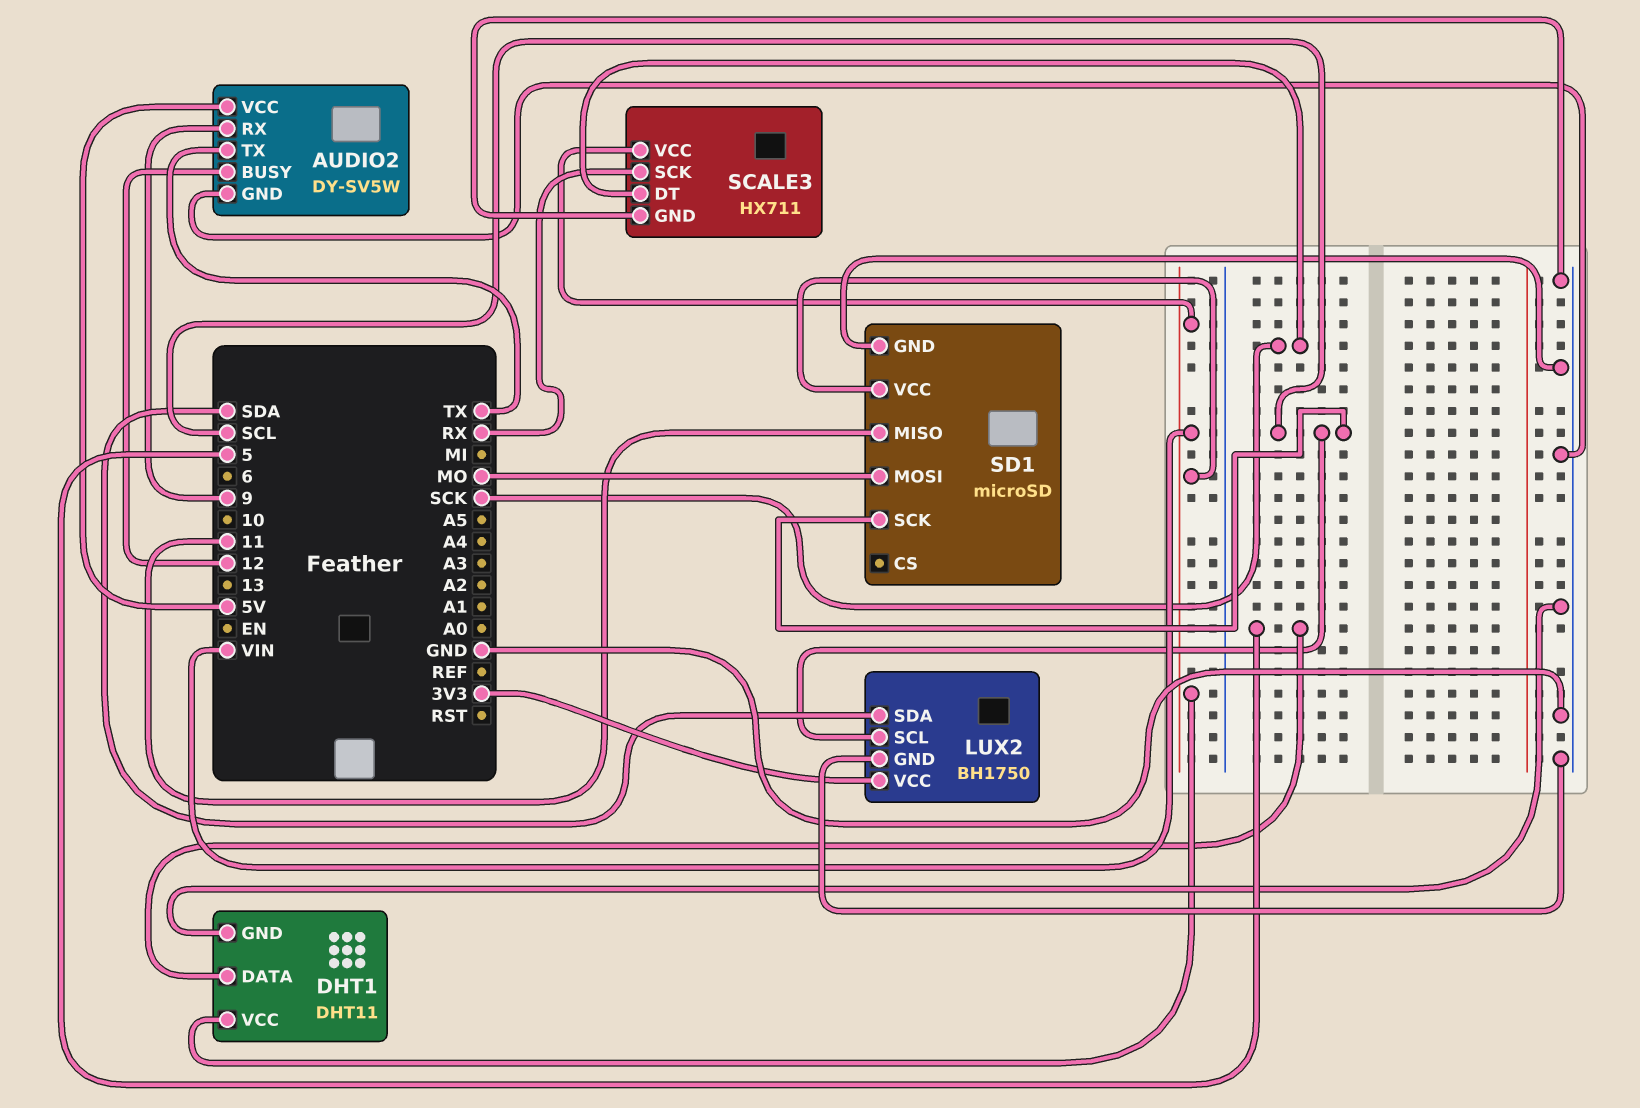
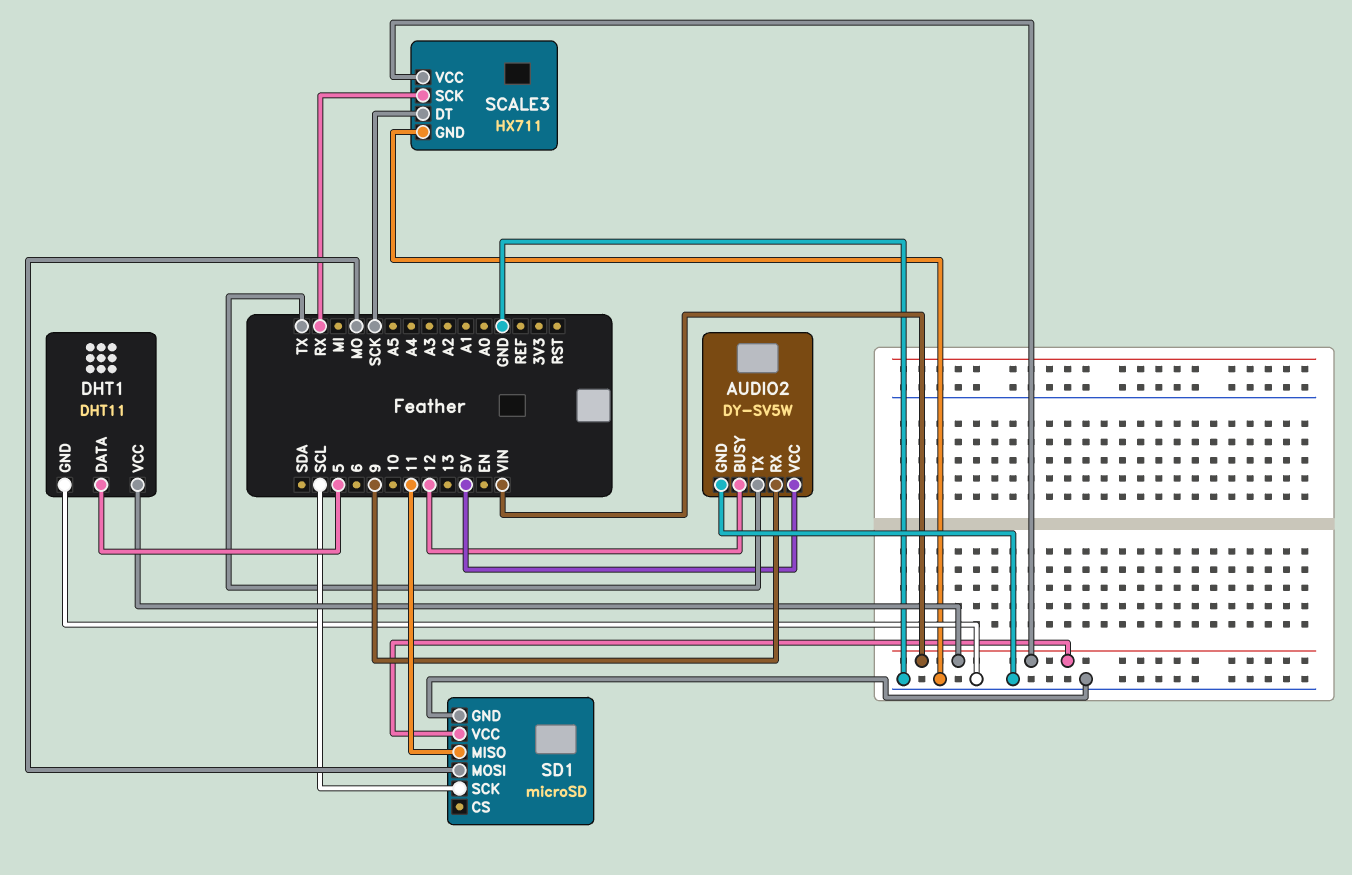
LUX2: BH1750 -> none
LUX2 pin GND: GND -> none
LUX2 pin SCL: SCL -> none
LUX2 pin SDA: SDA -> none
LUX2 pin VCC: 3V3 -> none

